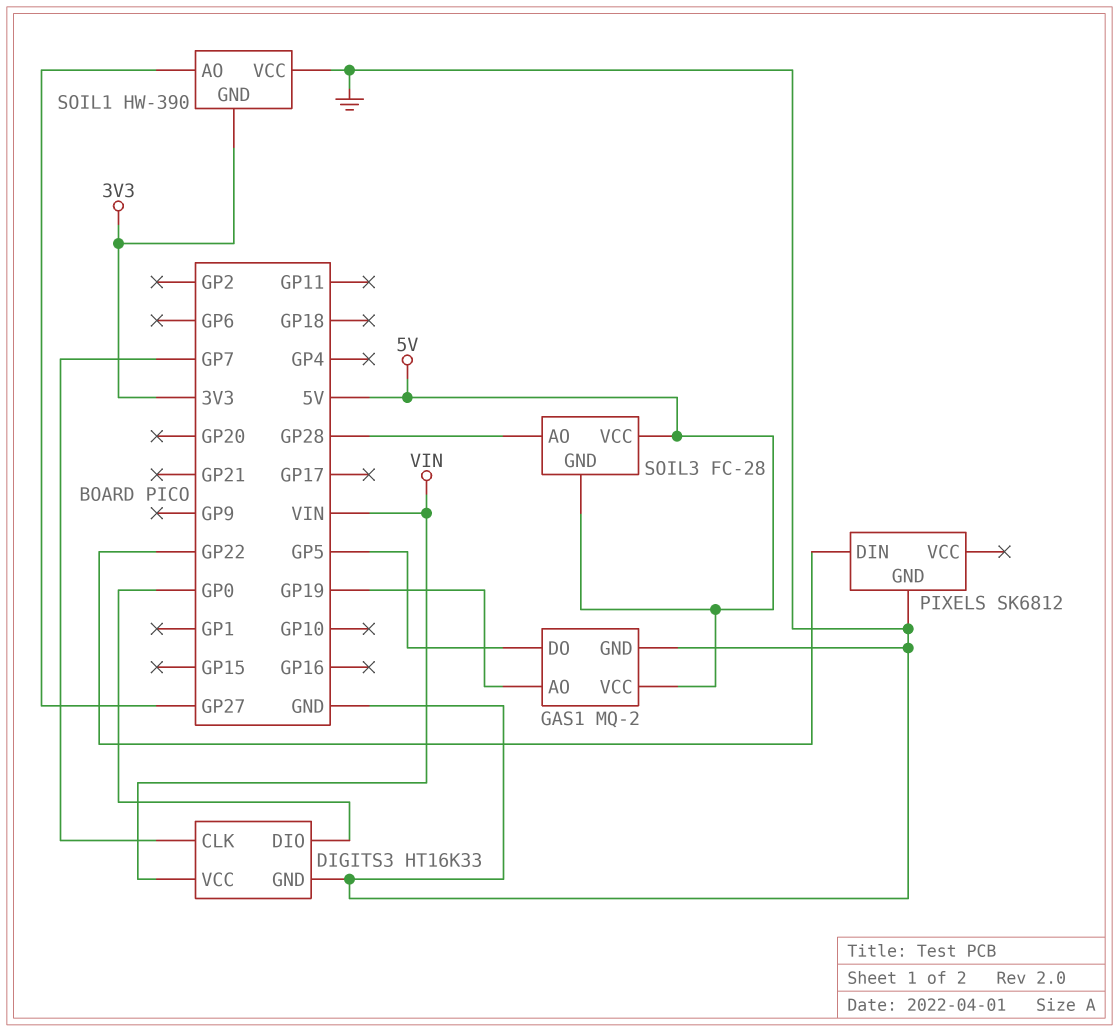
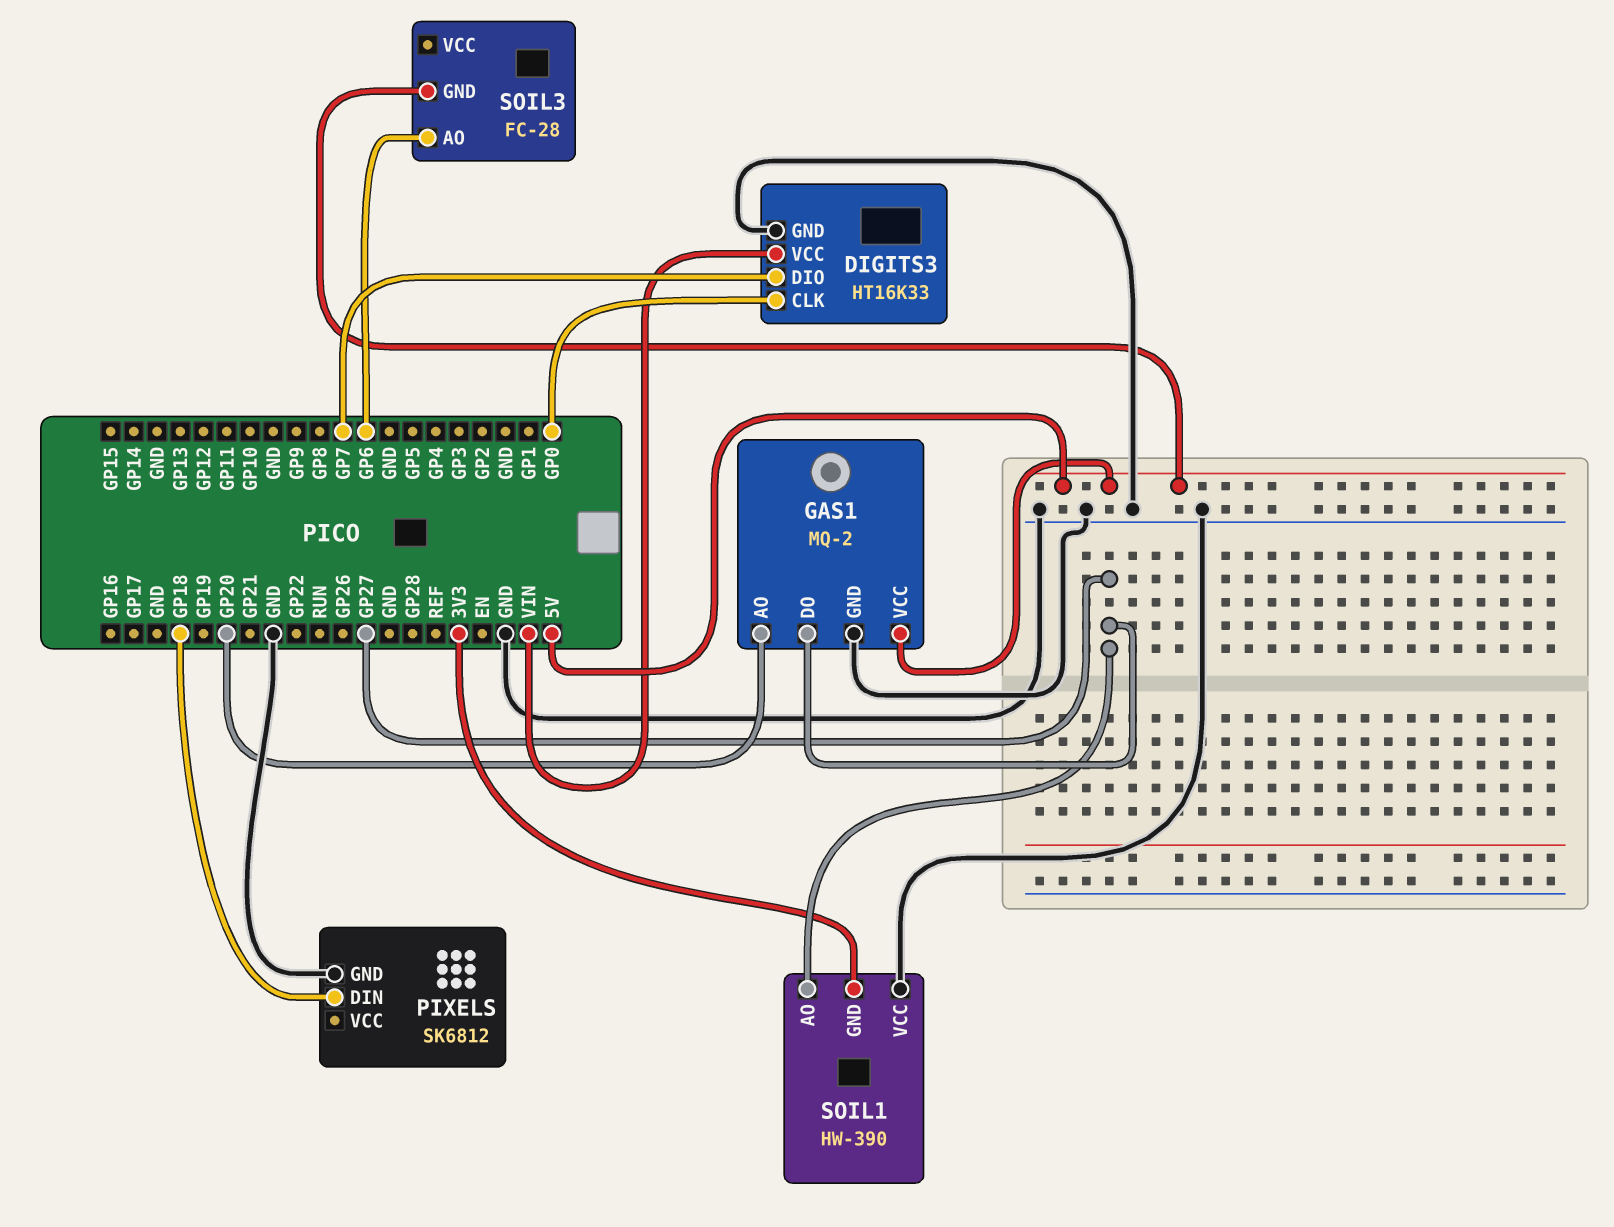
DIGITS3 pin CLK: GP7 -> GP0
DIGITS3 pin DIO: GP0 -> GP7
GAS1 pin AO: GP19 -> GP20
GAS1 pin DO: GP5 -> GP27
PIXELS pin DIN: GP22 -> GP18
SOIL3 pin AO: GP28 -> GP6
SOIL3 pin VCC: 5V -> none

